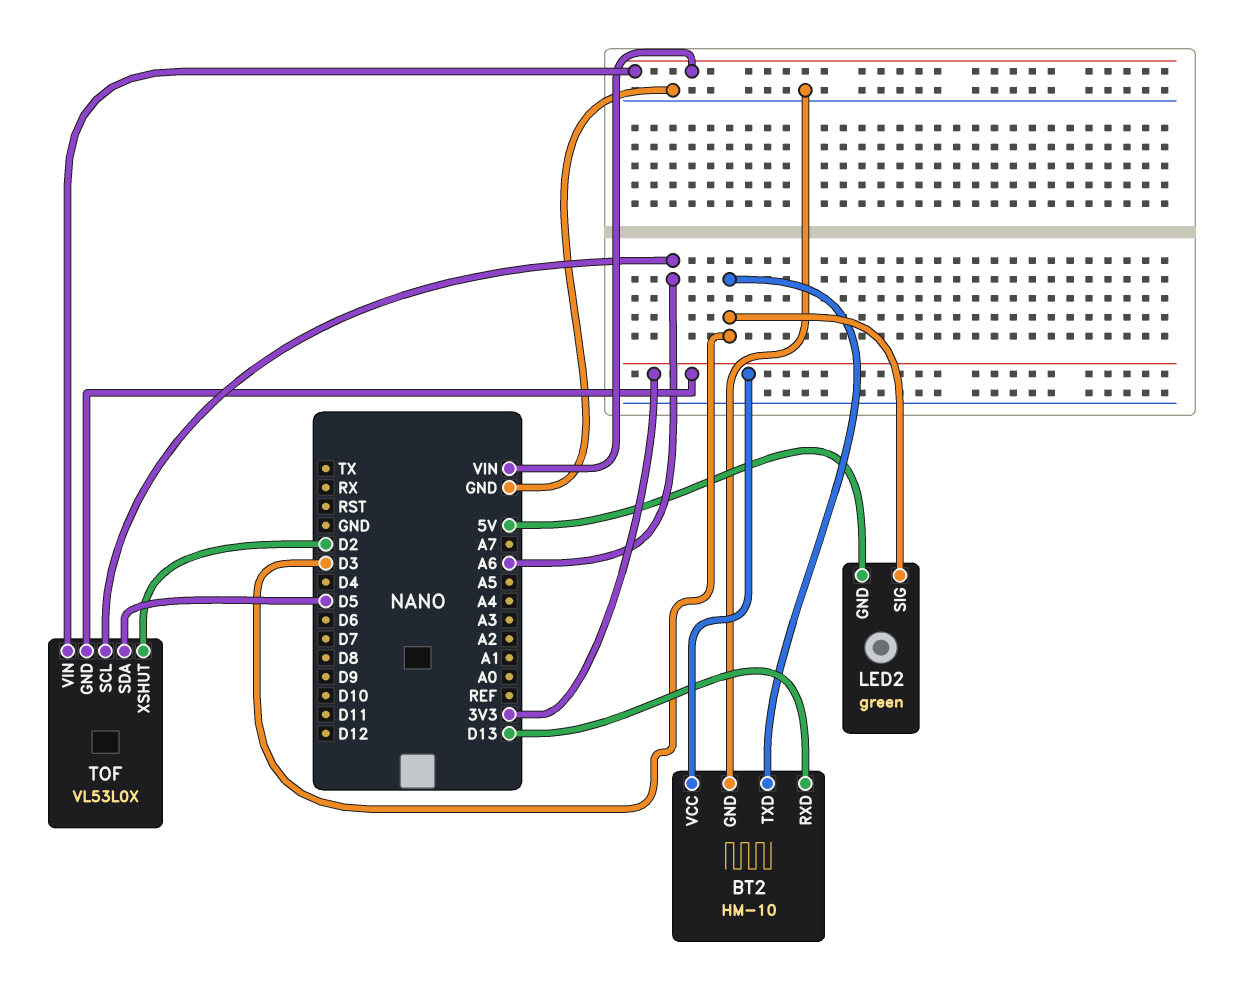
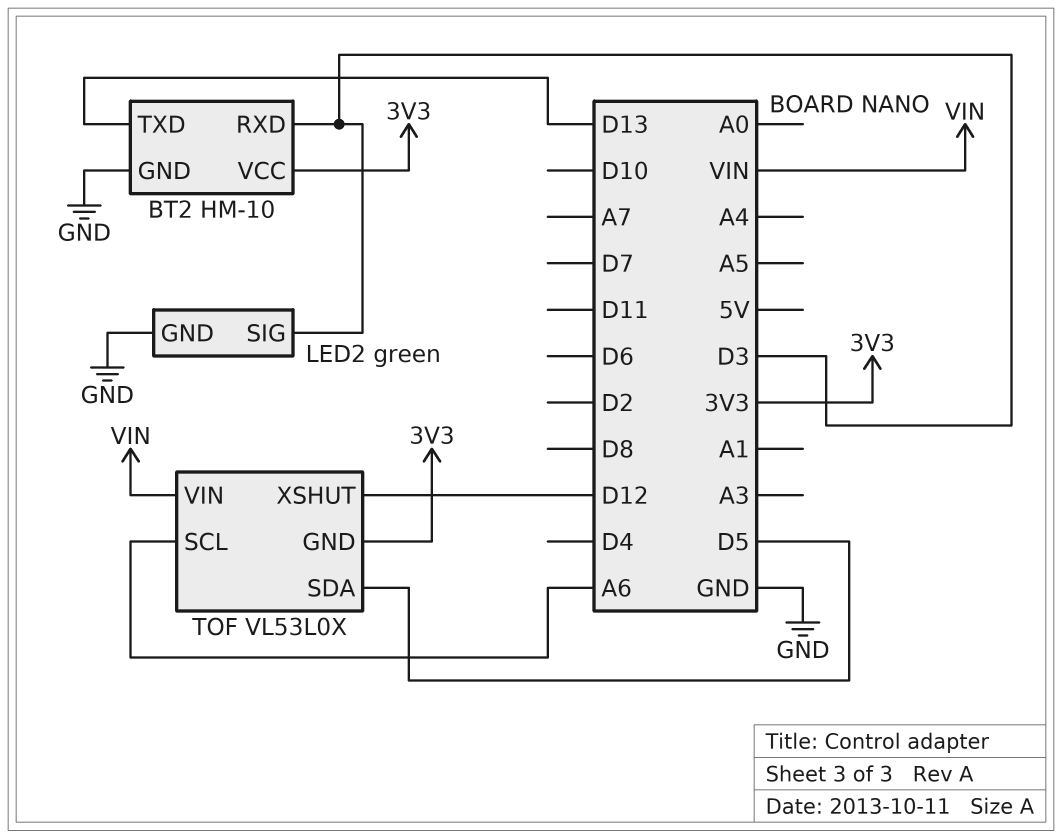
BT2 pin RXD: D13 -> D3
BT2 pin TXD: D3 -> D13
LED2 pin GND: 5V -> GND
TOF pin XSHUT: D2 -> D12

